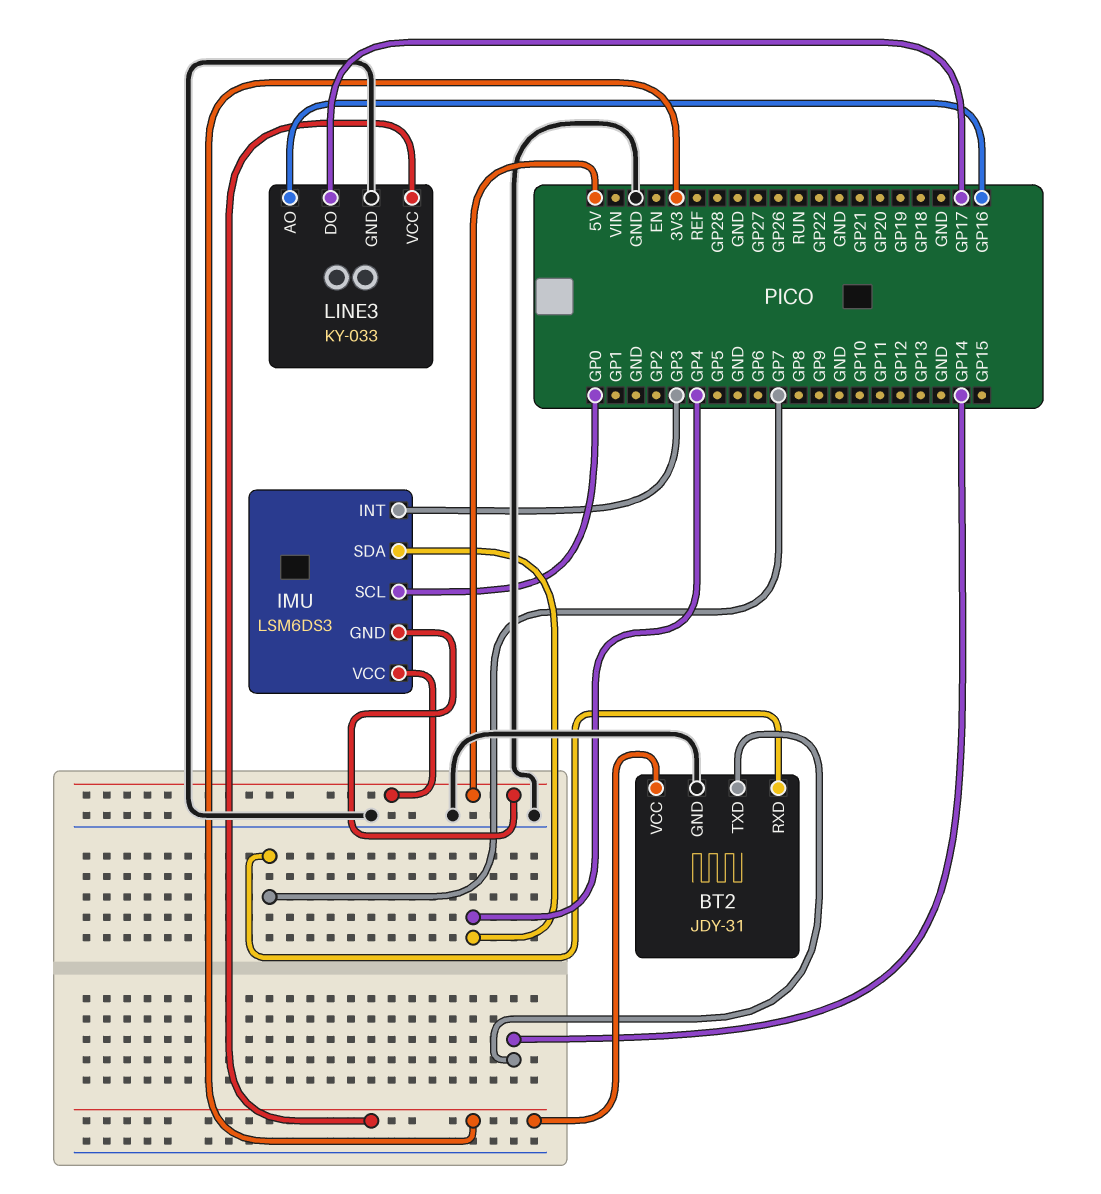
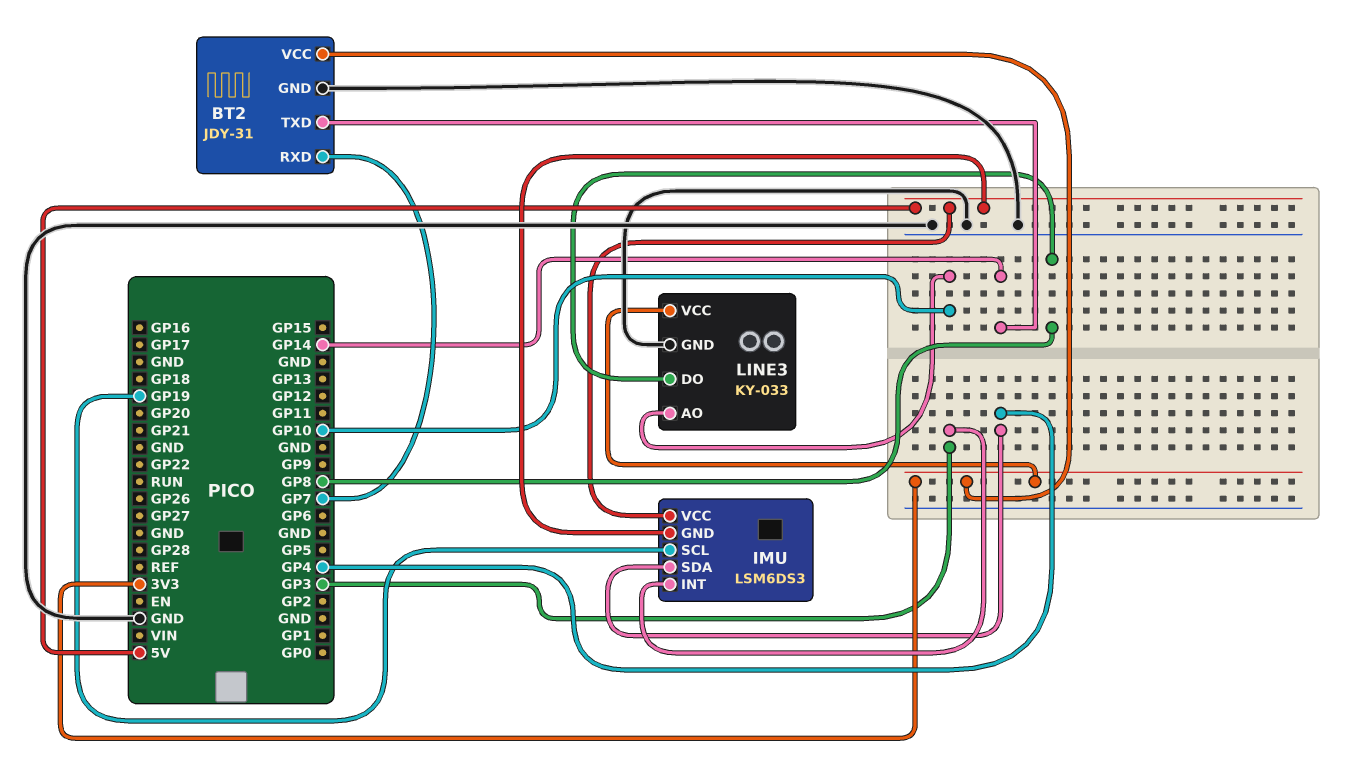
IMU pin SCL: GP0 -> GP19
LINE3 pin AO: GP16 -> GP10
LINE3 pin DO: GP17 -> GP8

